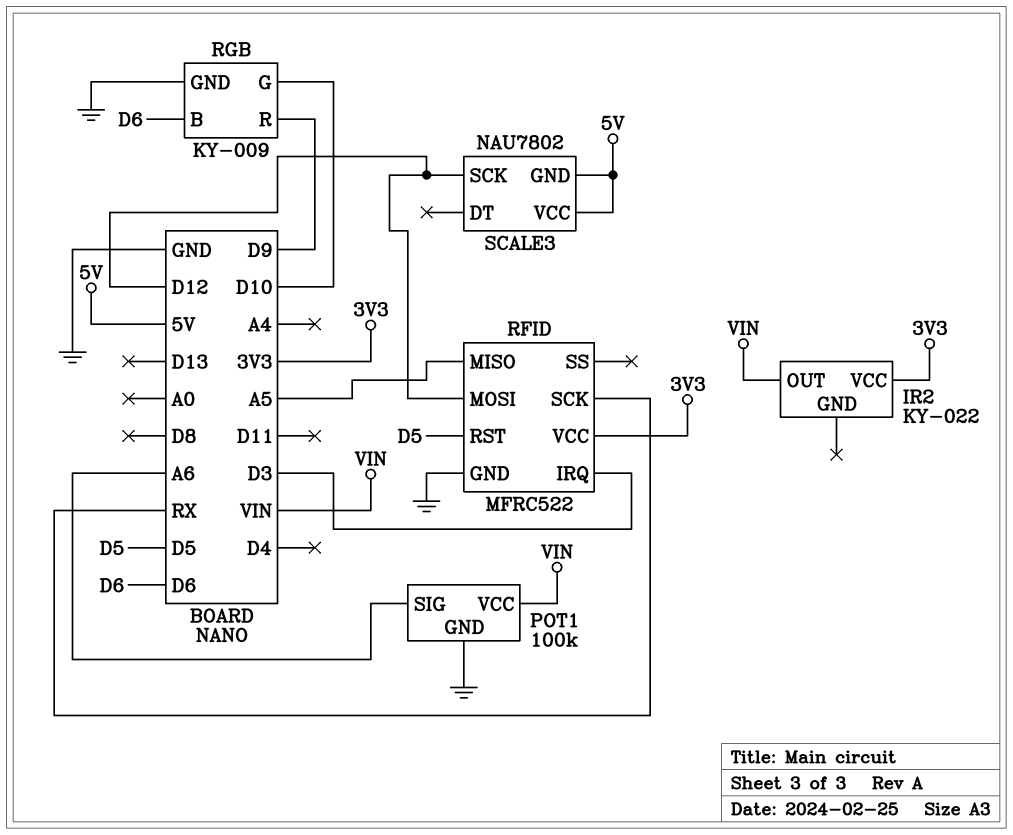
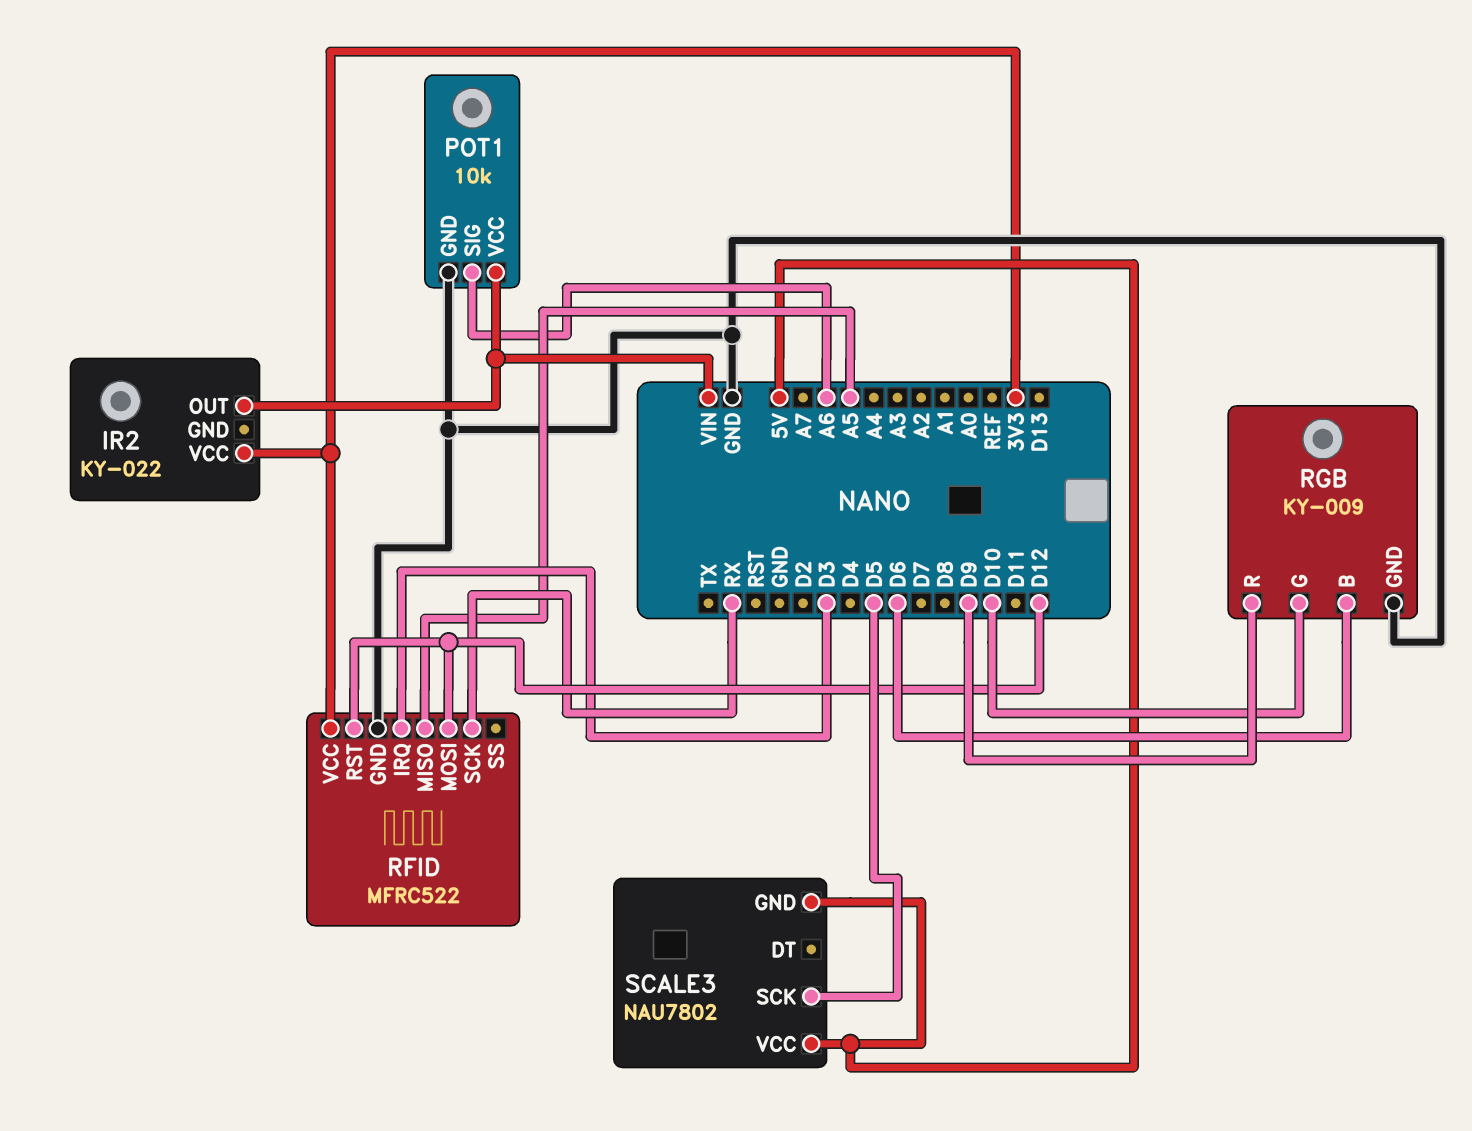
POT1: 100k -> 10k
RFID pin RST: D5 -> D12
SCALE3 pin SCK: D12 -> D5

